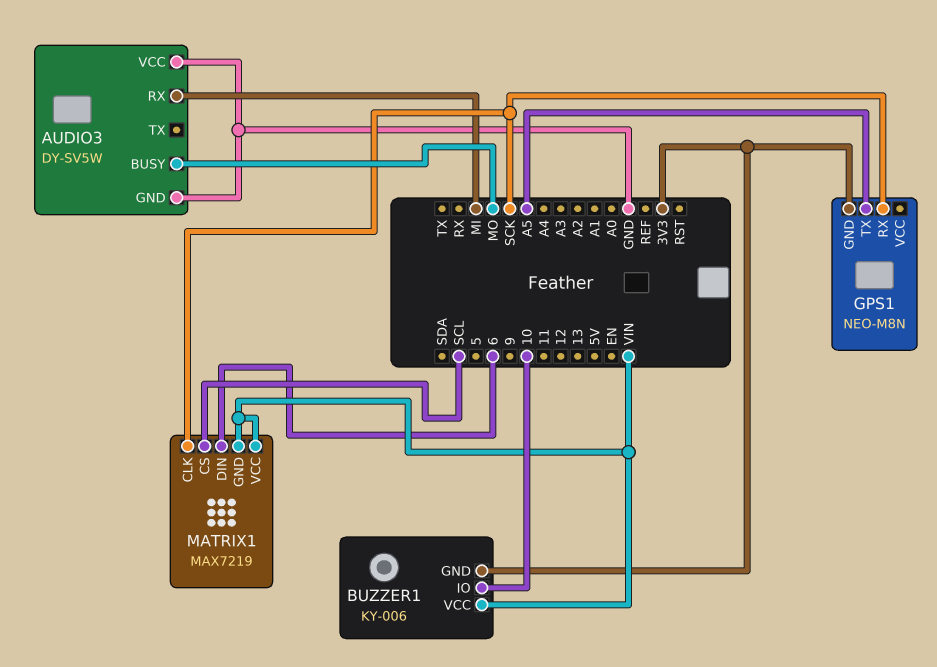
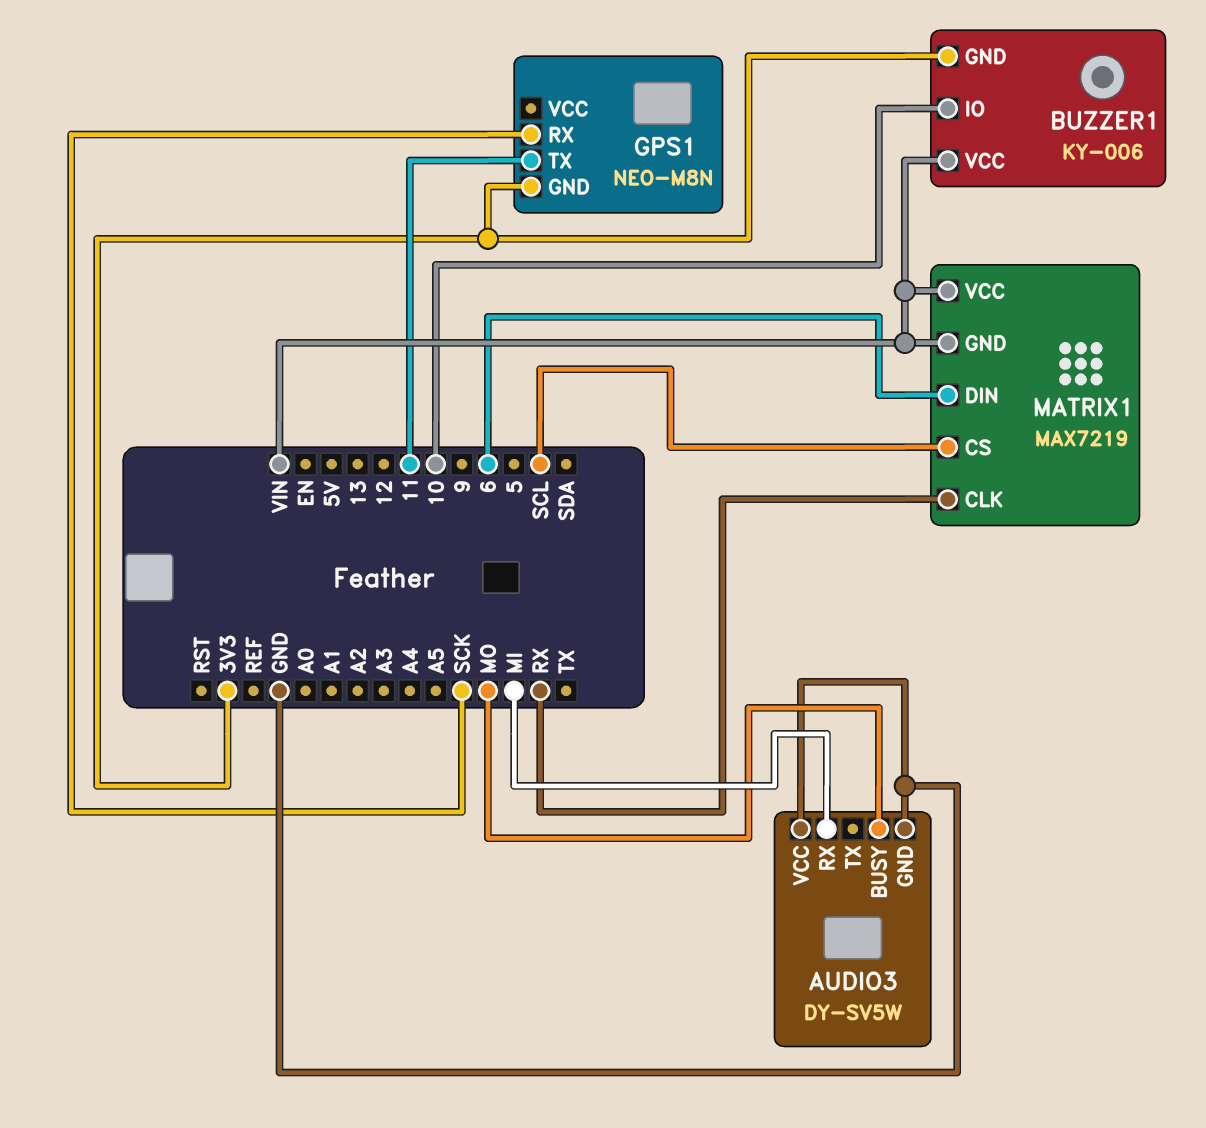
GPS1 pin TX: A5 -> 11
MATRIX1 pin CLK: SCK -> RX

